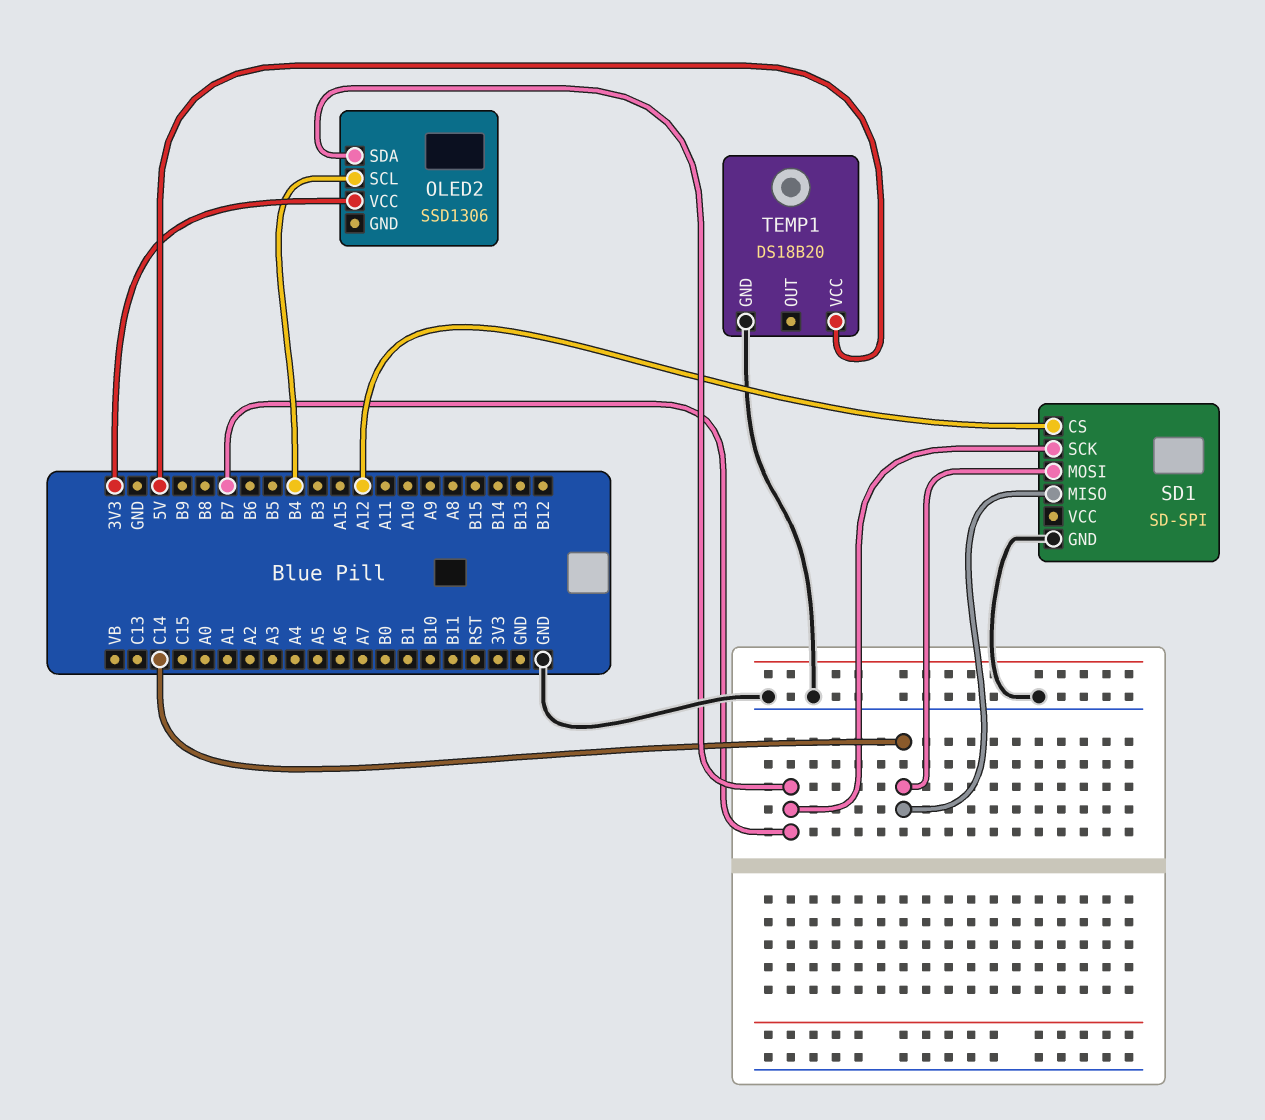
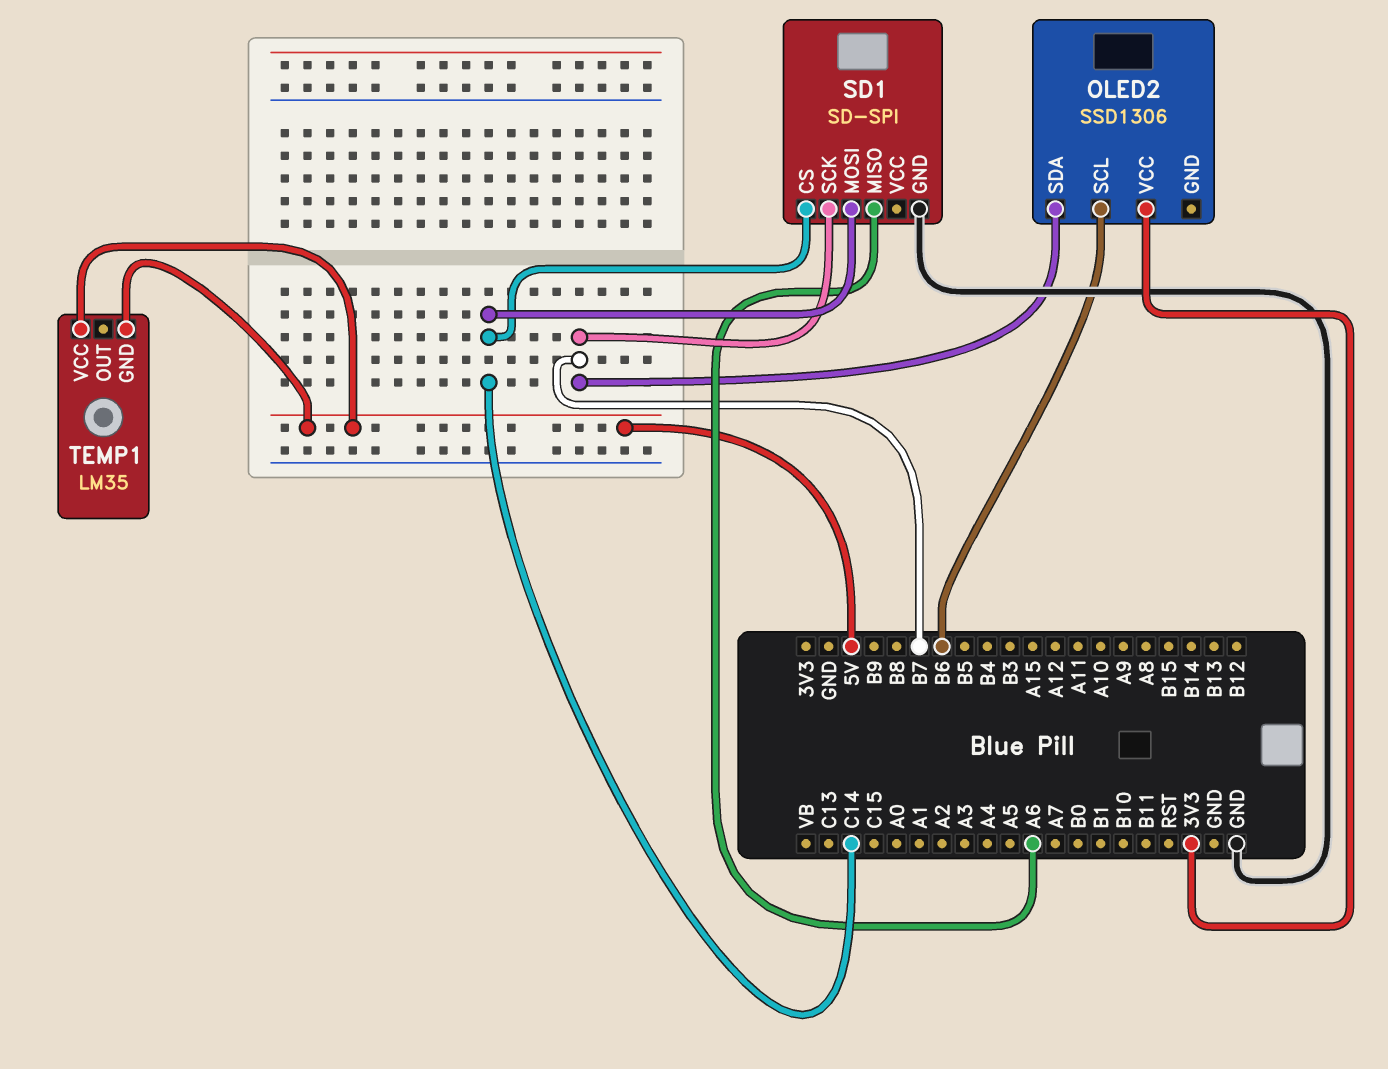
OLED2 pin SCL: B4 -> B6
SD1 pin CS: A12 -> C14
SD1 pin MISO: C14 -> A6
TEMP1: DS18B20 -> LM35
TEMP1 pin GND: GND -> 5V

